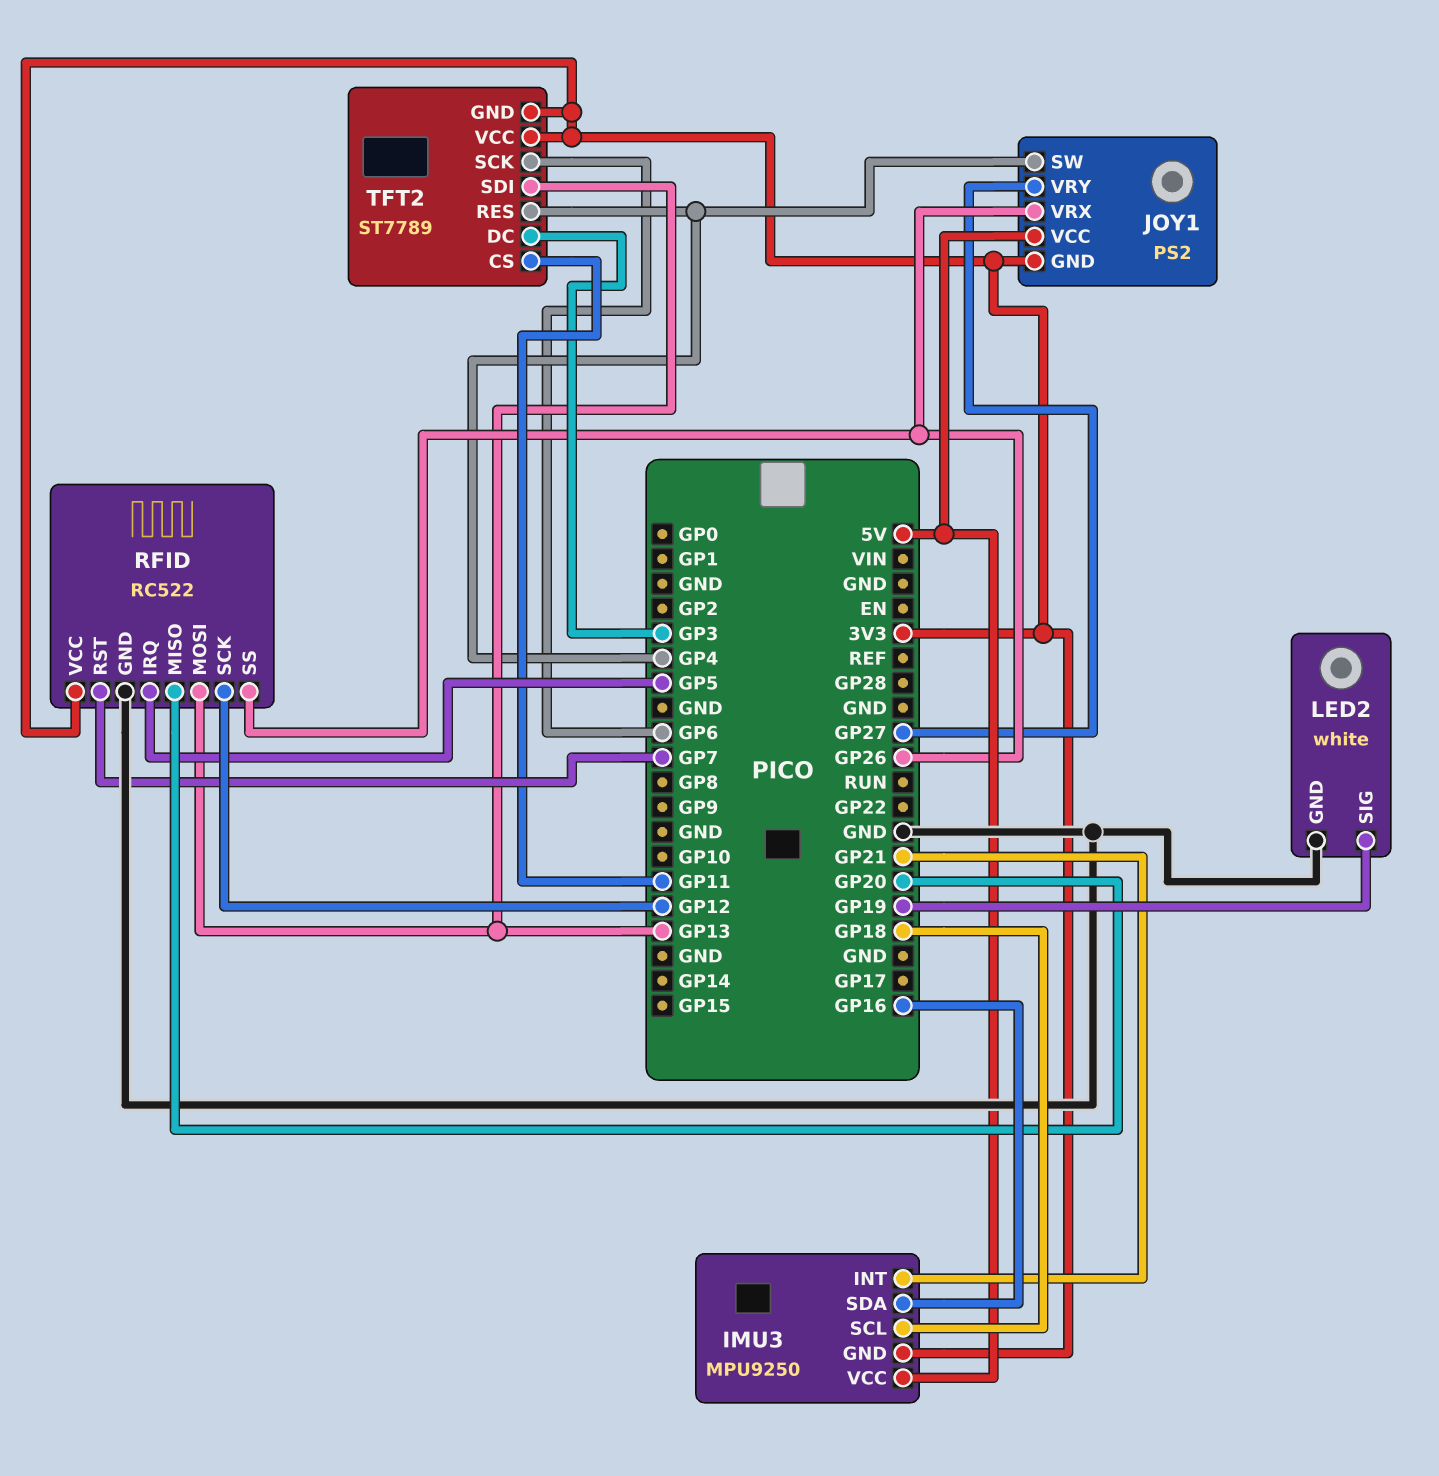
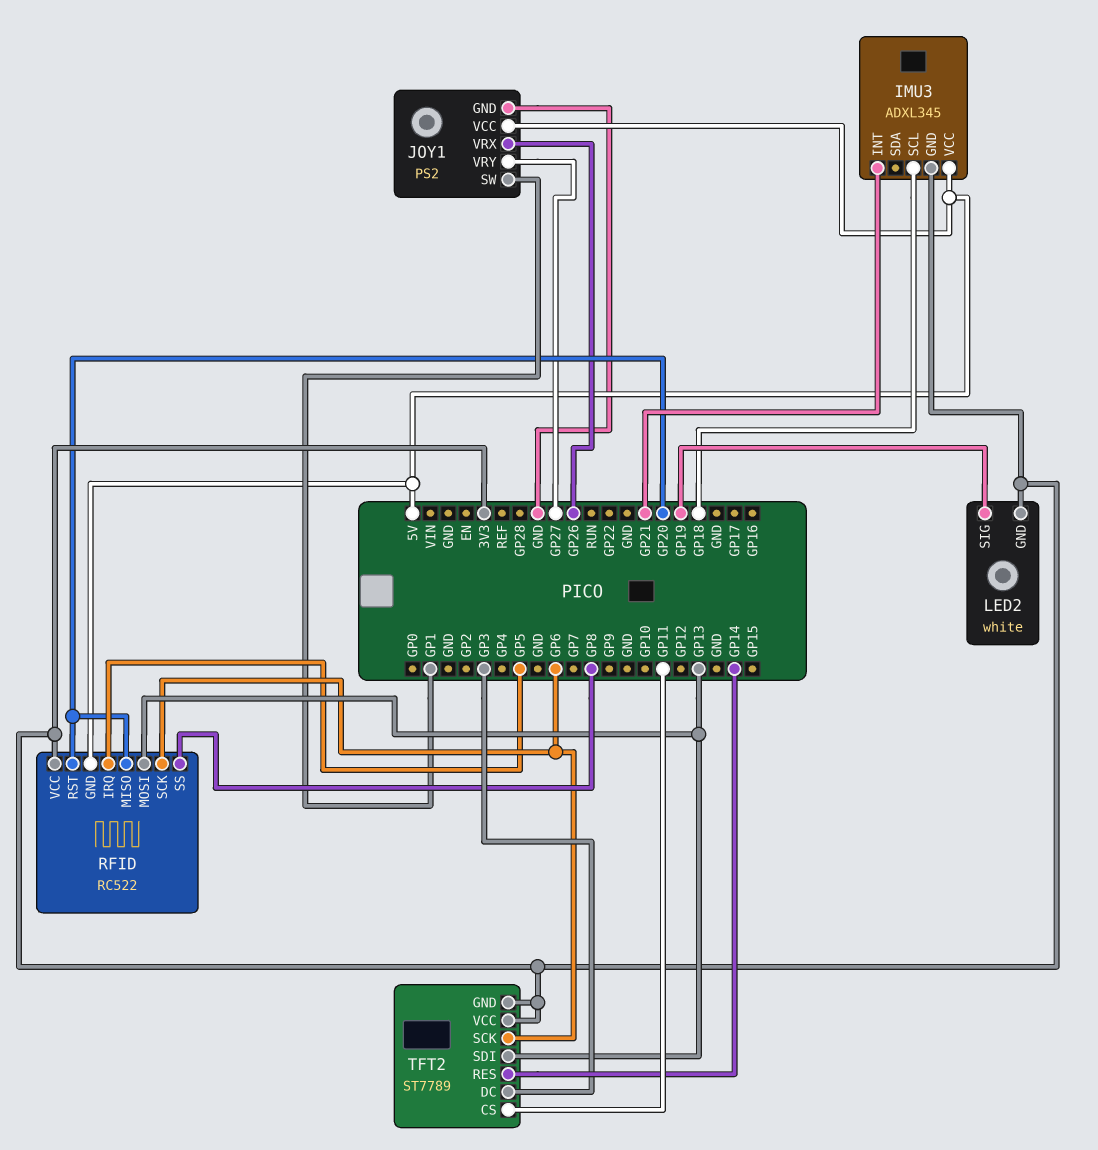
IMU3: MPU9250 -> ADXL345
IMU3 pin SDA: GP16 -> none
JOY1 pin GND: 3V3 -> GND
JOY1 pin SW: GP4 -> GP1
LED2 pin GND: GND -> 3V3
RFID pin GND: GND -> 5V
RFID pin RST: GP7 -> GP20
RFID pin SCK: GP12 -> GP6
RFID pin SS: GP26 -> GP8
TFT2 pin RES: GP4 -> GP14

